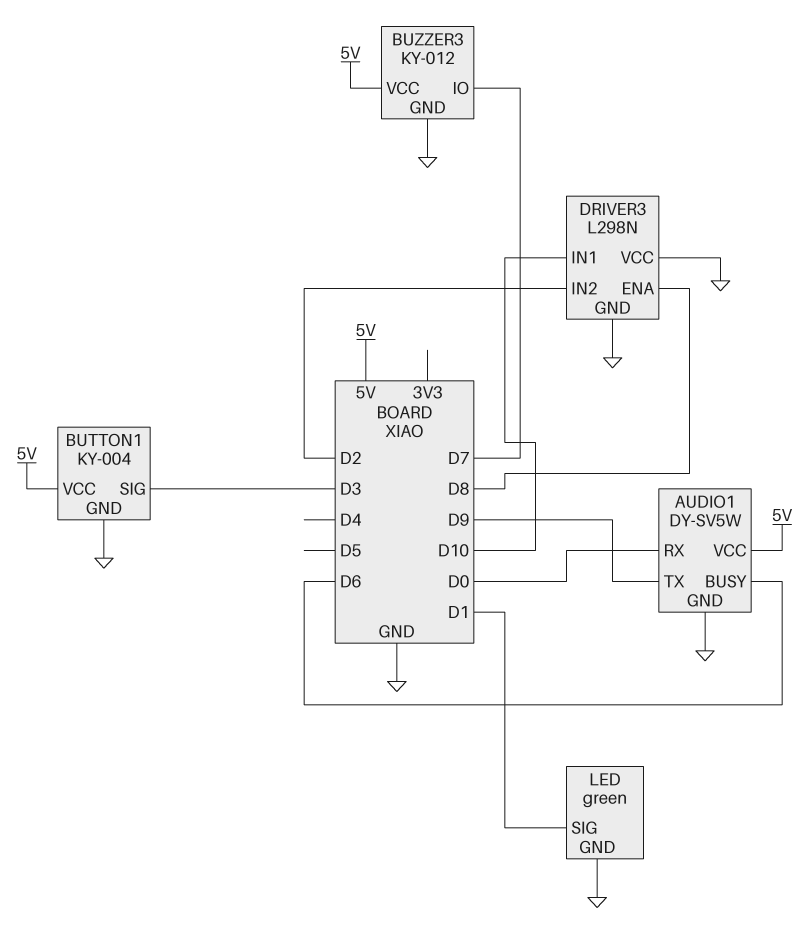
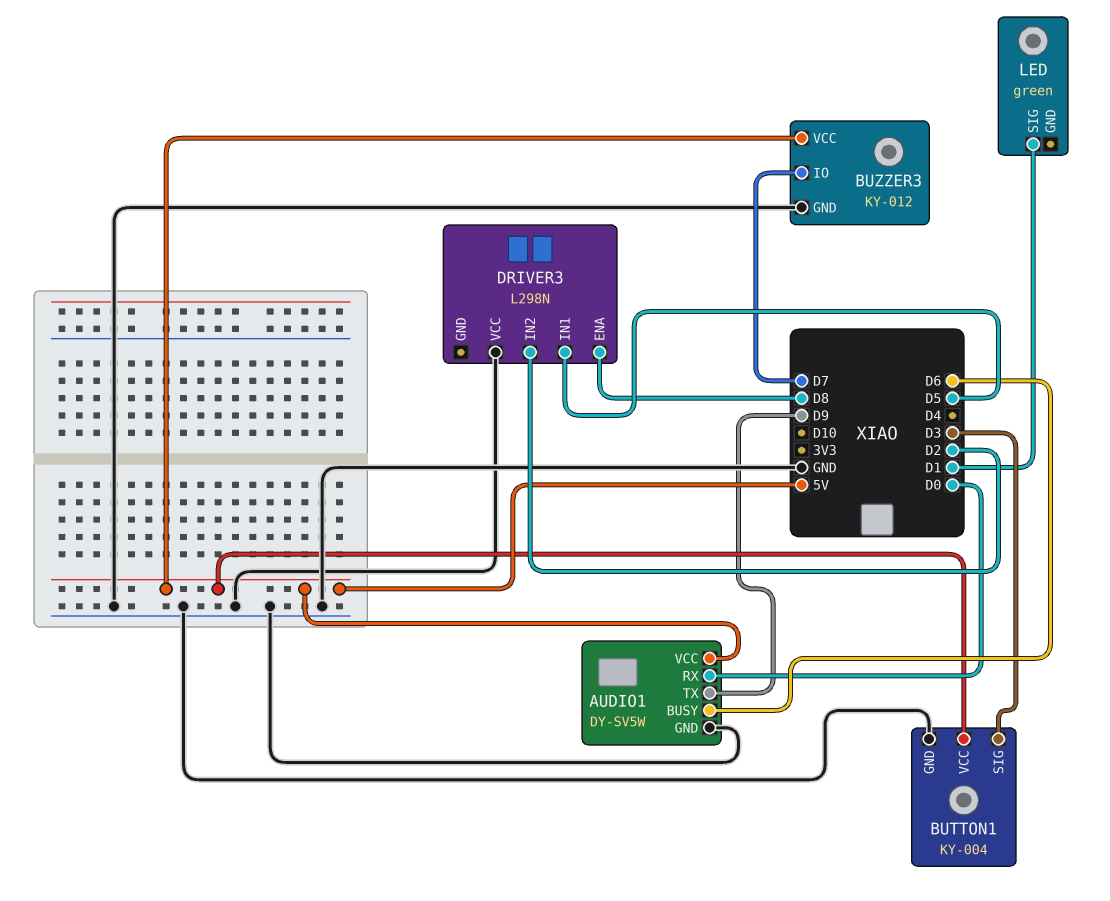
DRIVER3 pin GND: GND -> none
DRIVER3 pin IN1: D10 -> D5
LED pin GND: GND -> none

